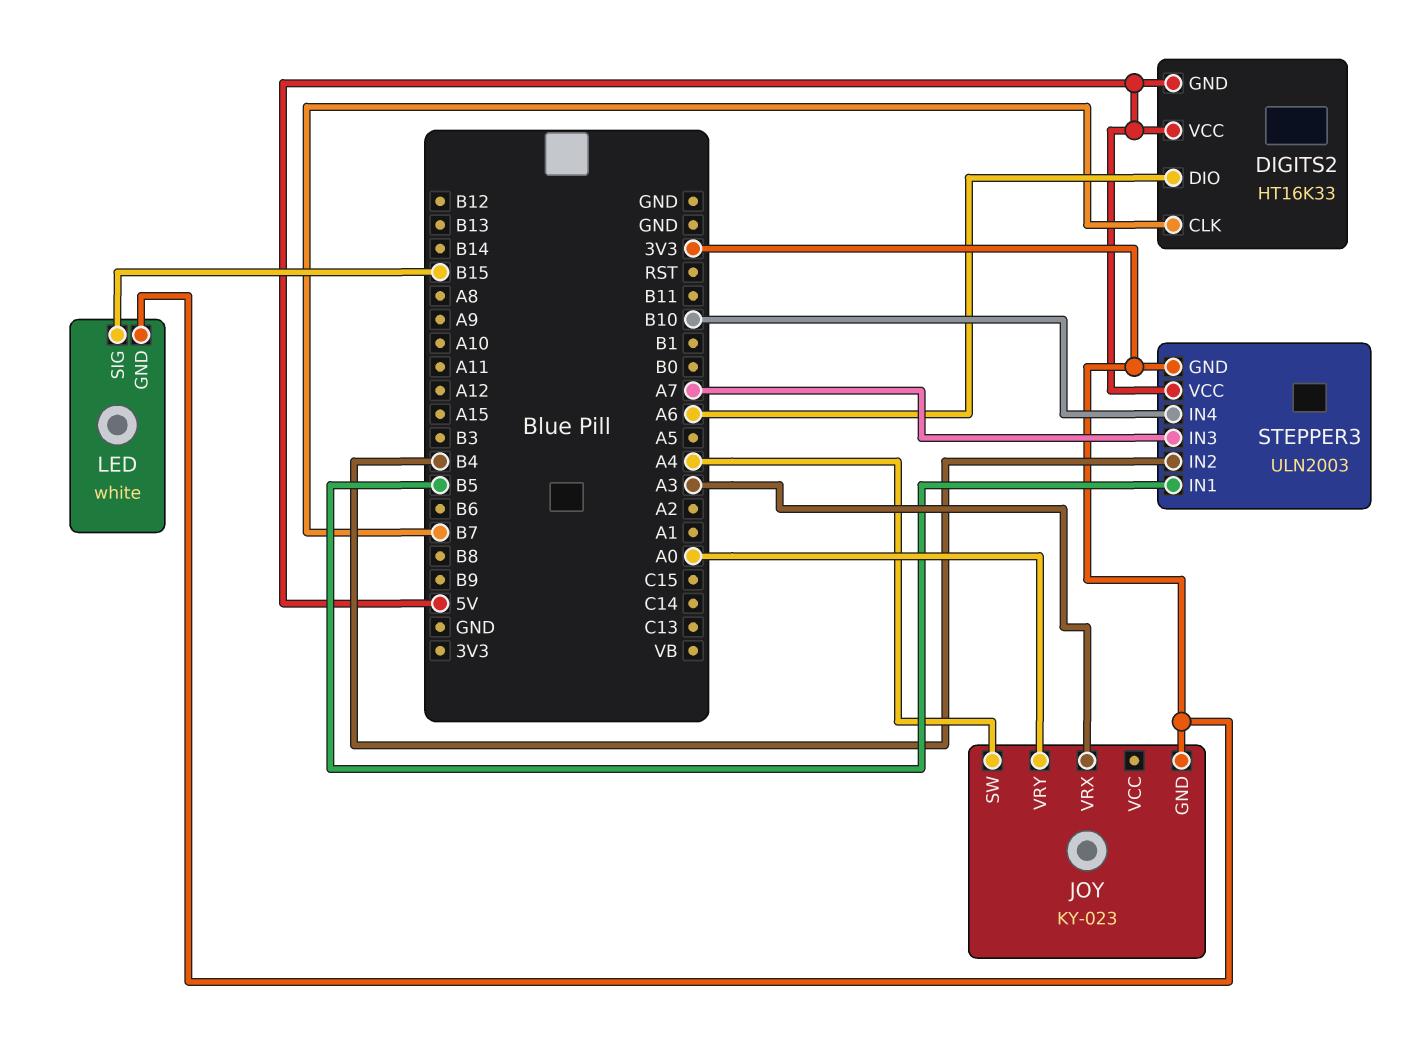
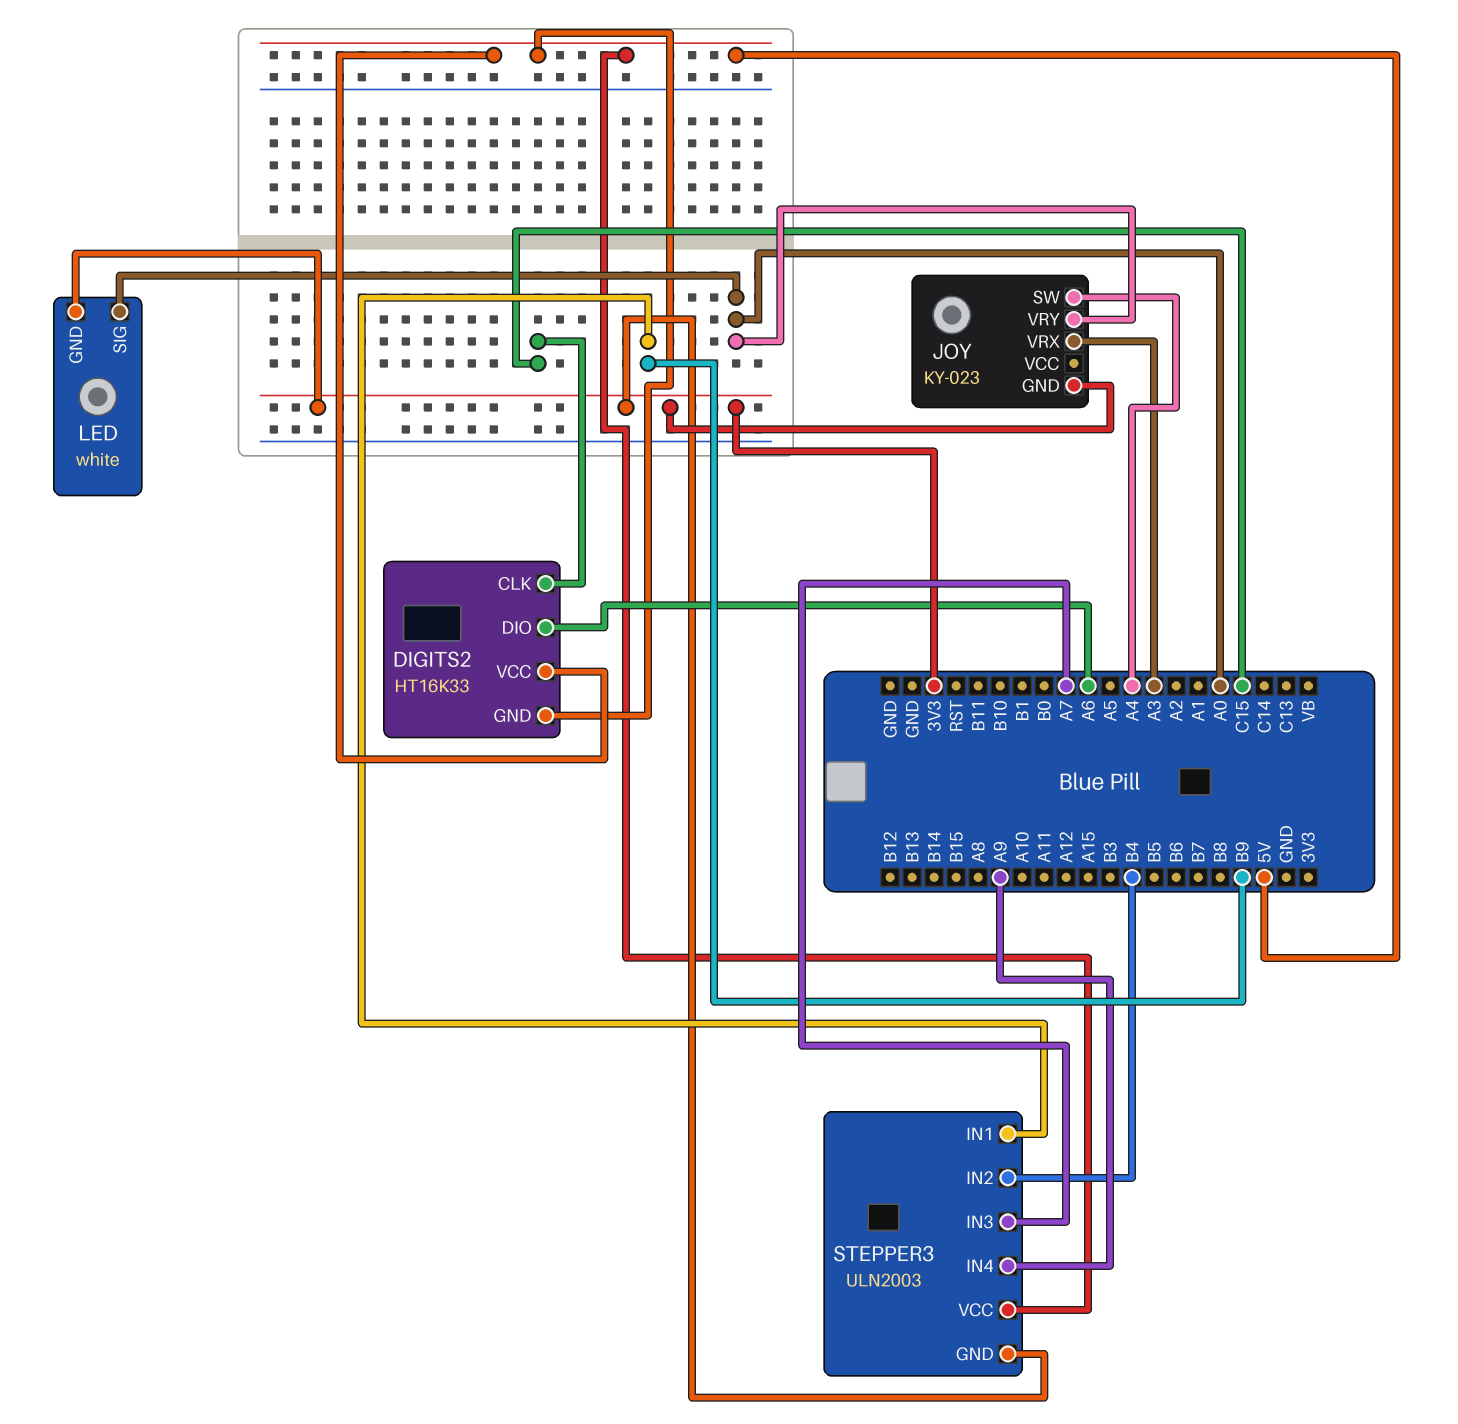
DIGITS2 pin CLK: B7 -> C15
LED pin SIG: B15 -> A0
STEPPER3 pin IN1: B5 -> B9
STEPPER3 pin IN4: B10 -> A9

